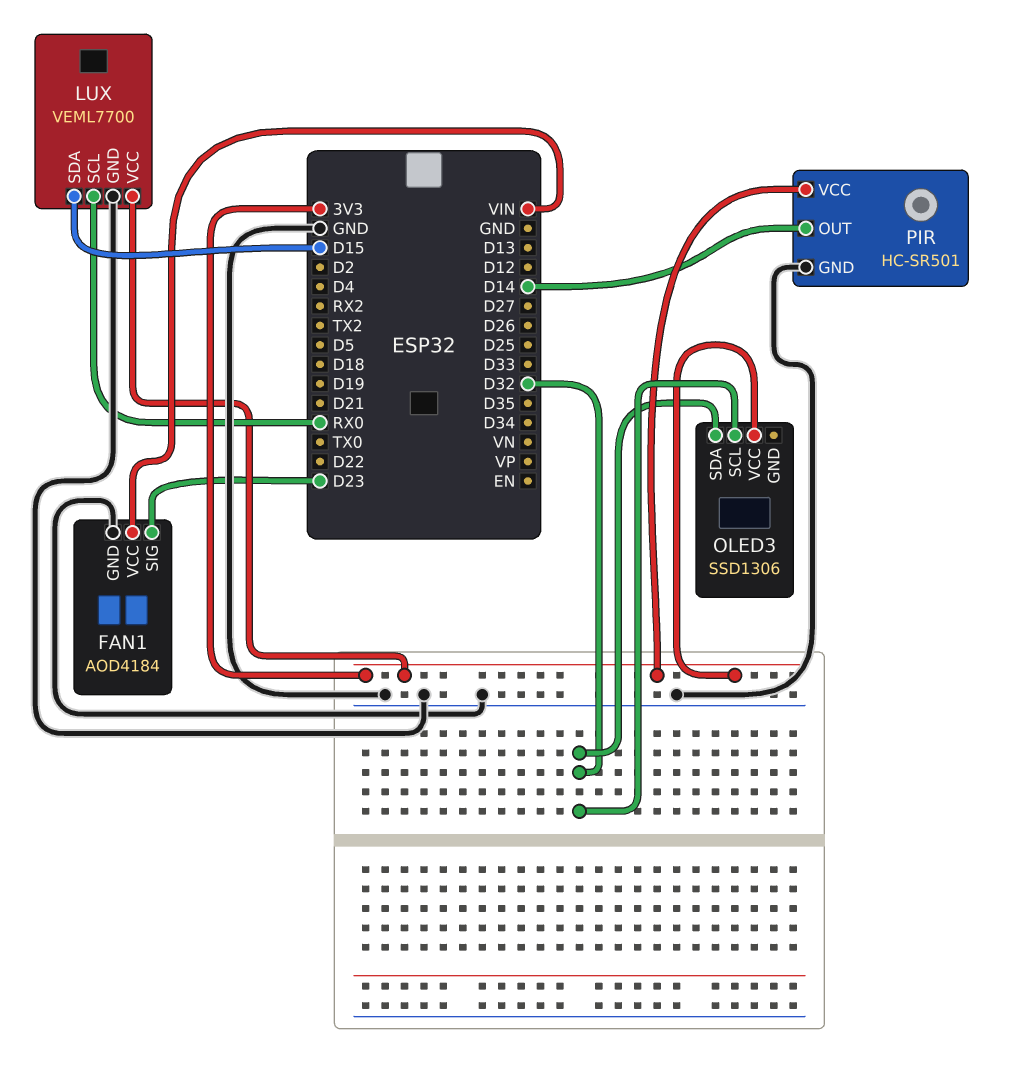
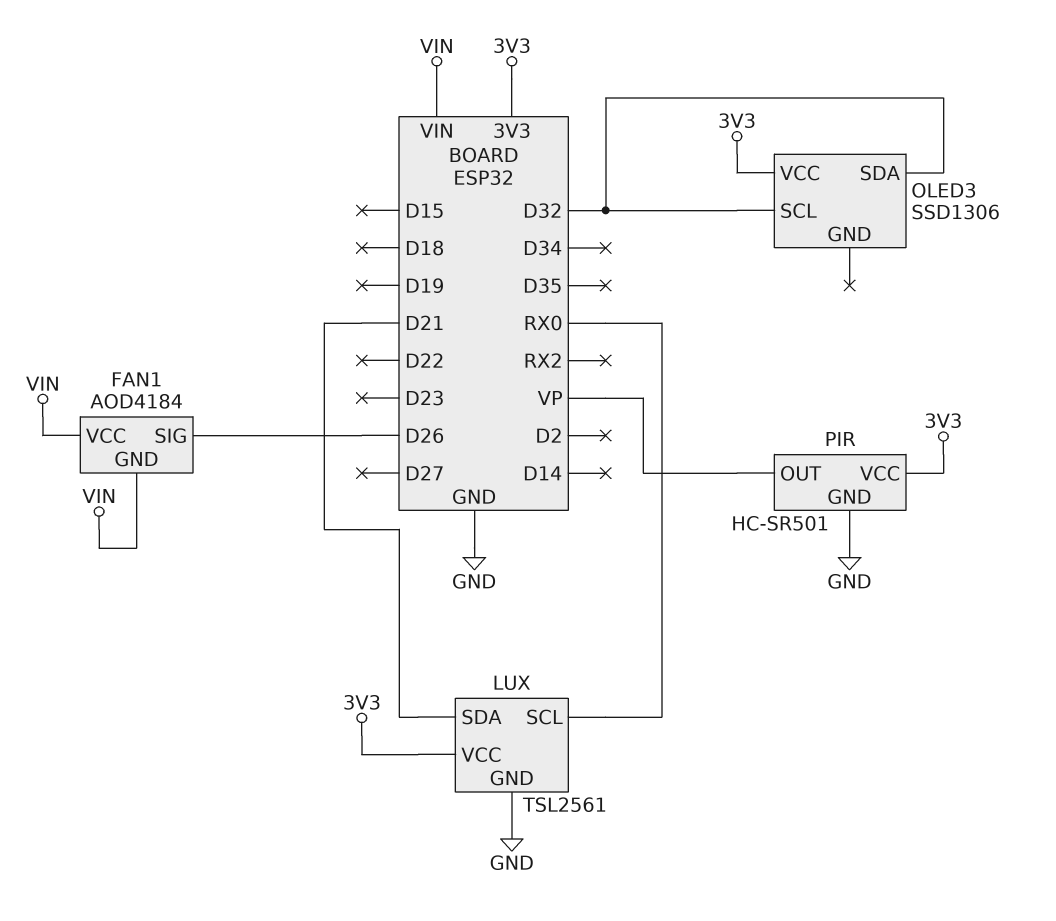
FAN1 pin GND: GND -> VIN
FAN1 pin SIG: D23 -> D26
LUX: VEML7700 -> TSL2561
LUX pin SDA: D15 -> D21
PIR pin OUT: D14 -> VP

